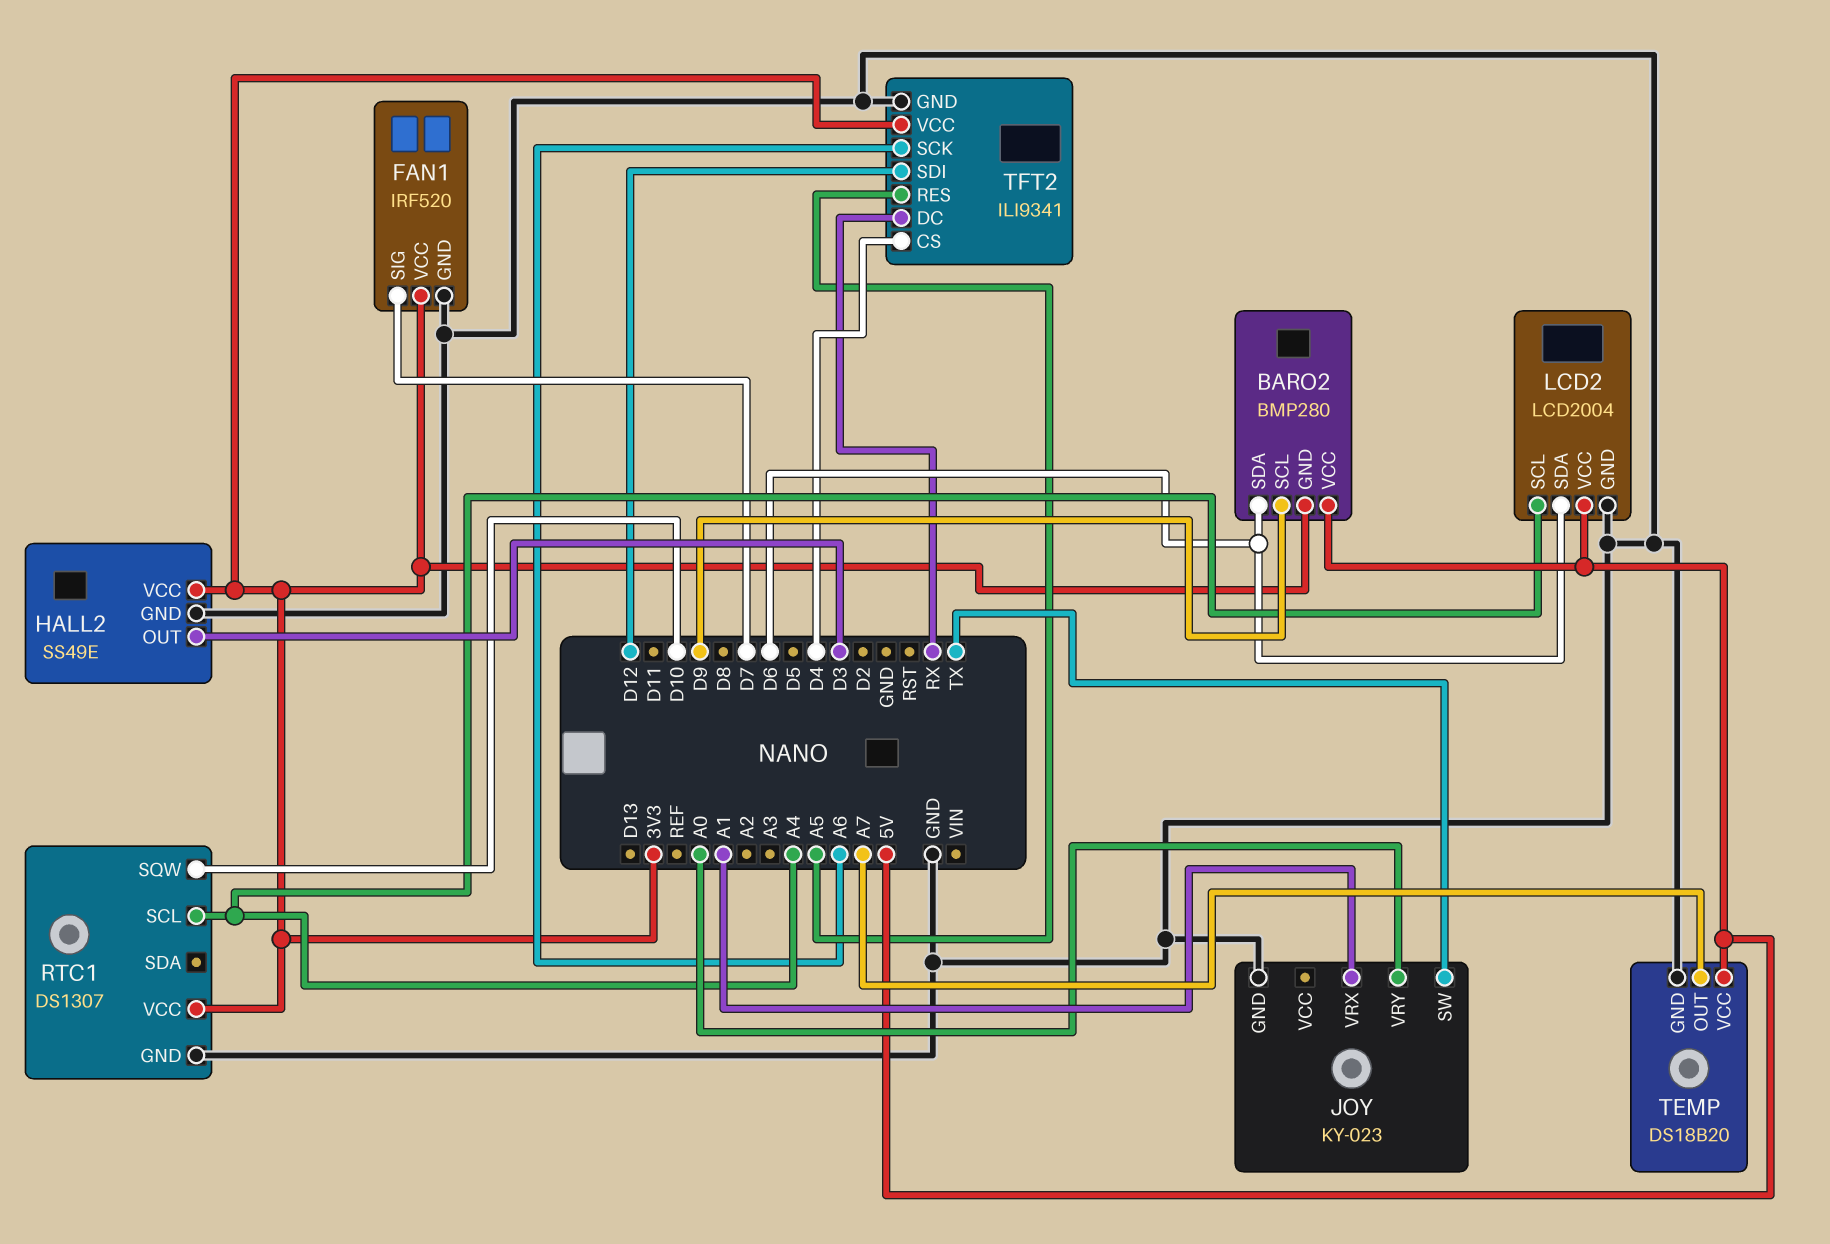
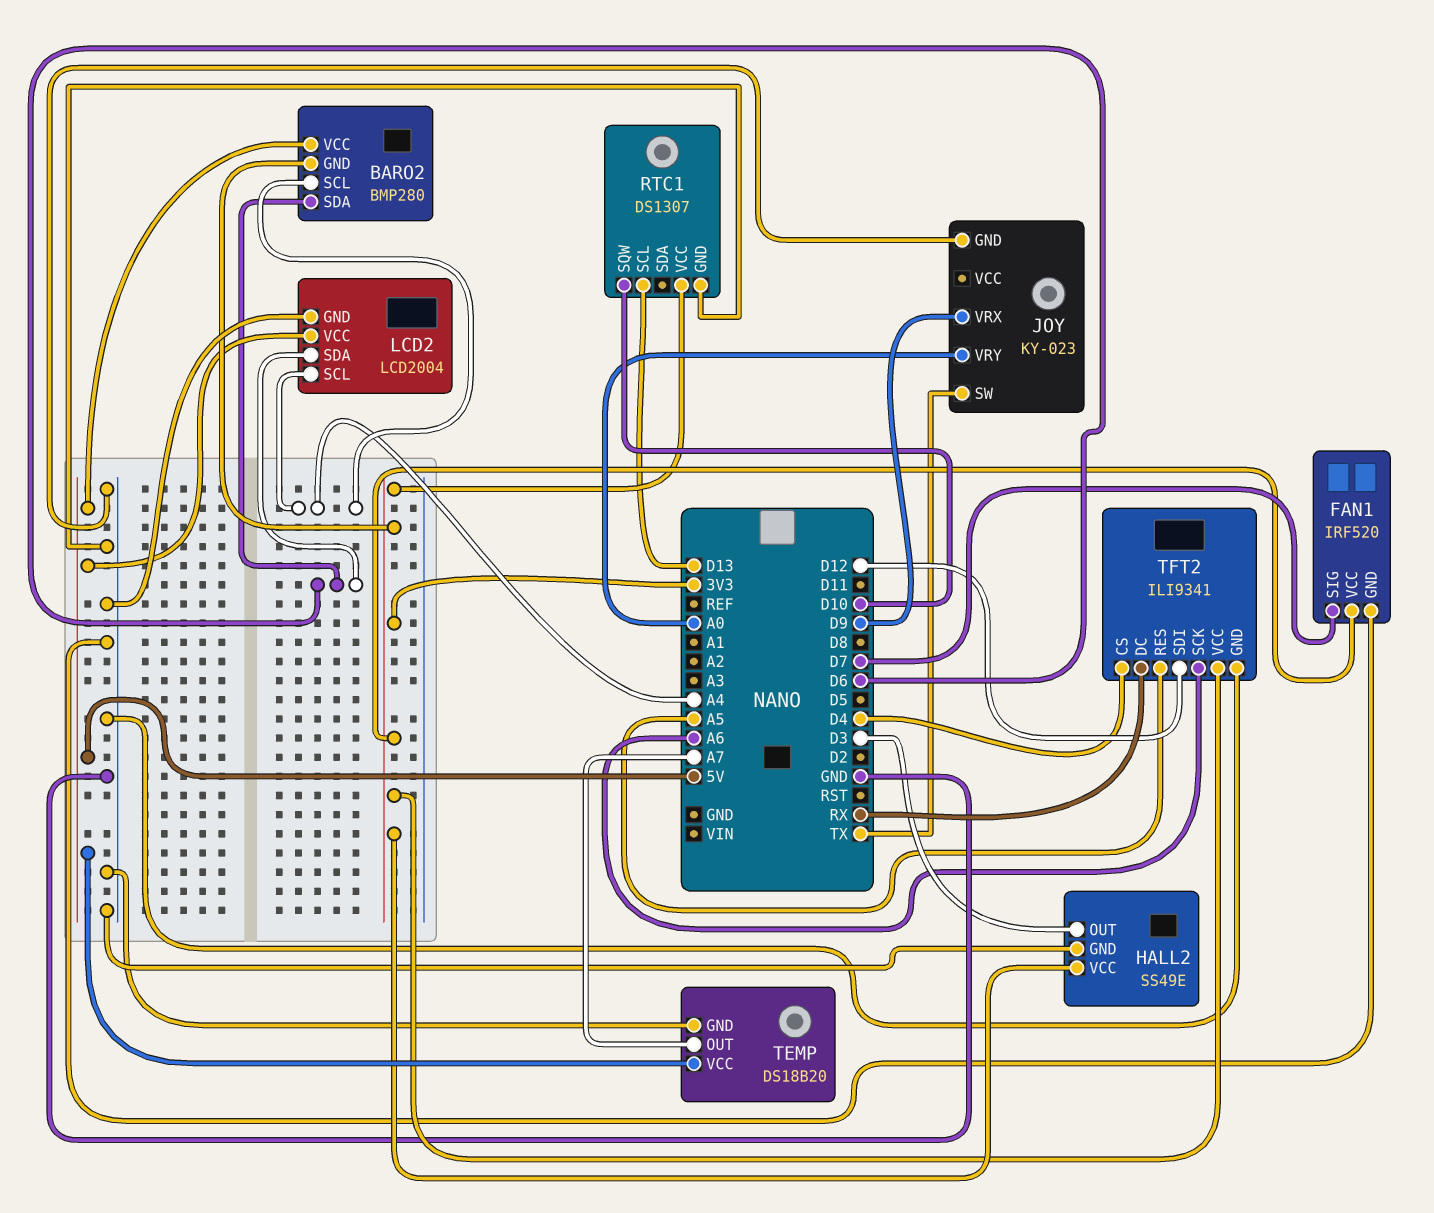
BARO2 pin SCL: D9 -> A4
JOY pin VRX: A1 -> D9
RTC1 pin SCL: A4 -> D13

